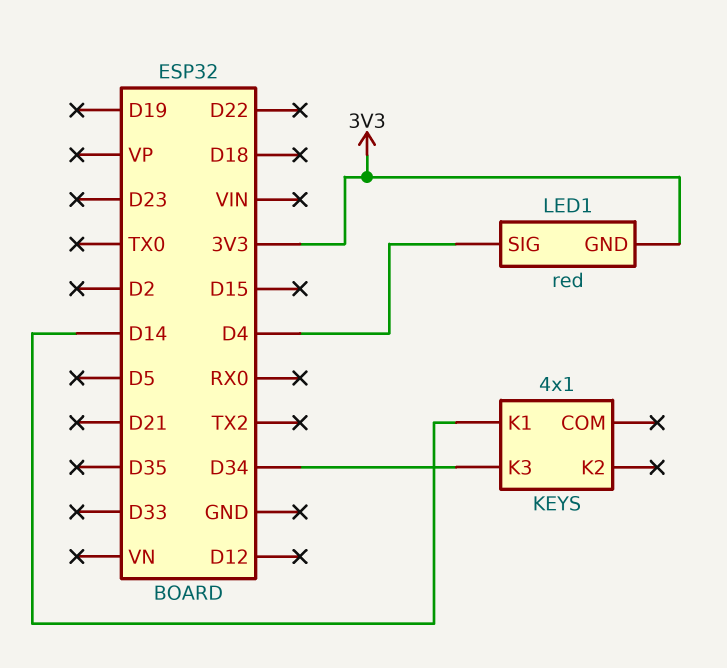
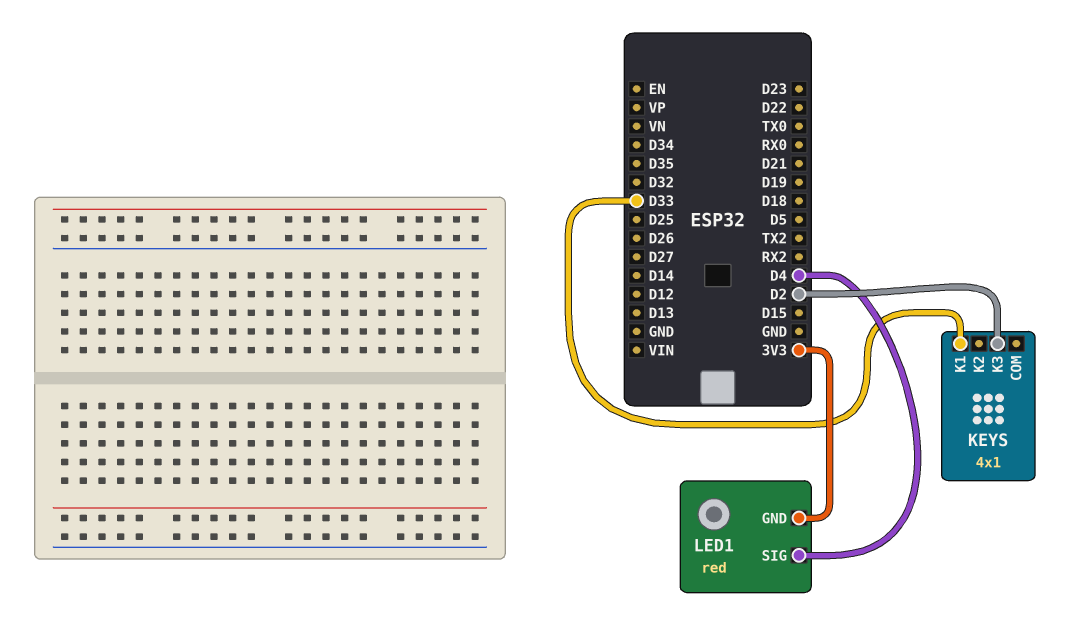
KEYS pin K1: D14 -> D33
KEYS pin K3: D34 -> D2

